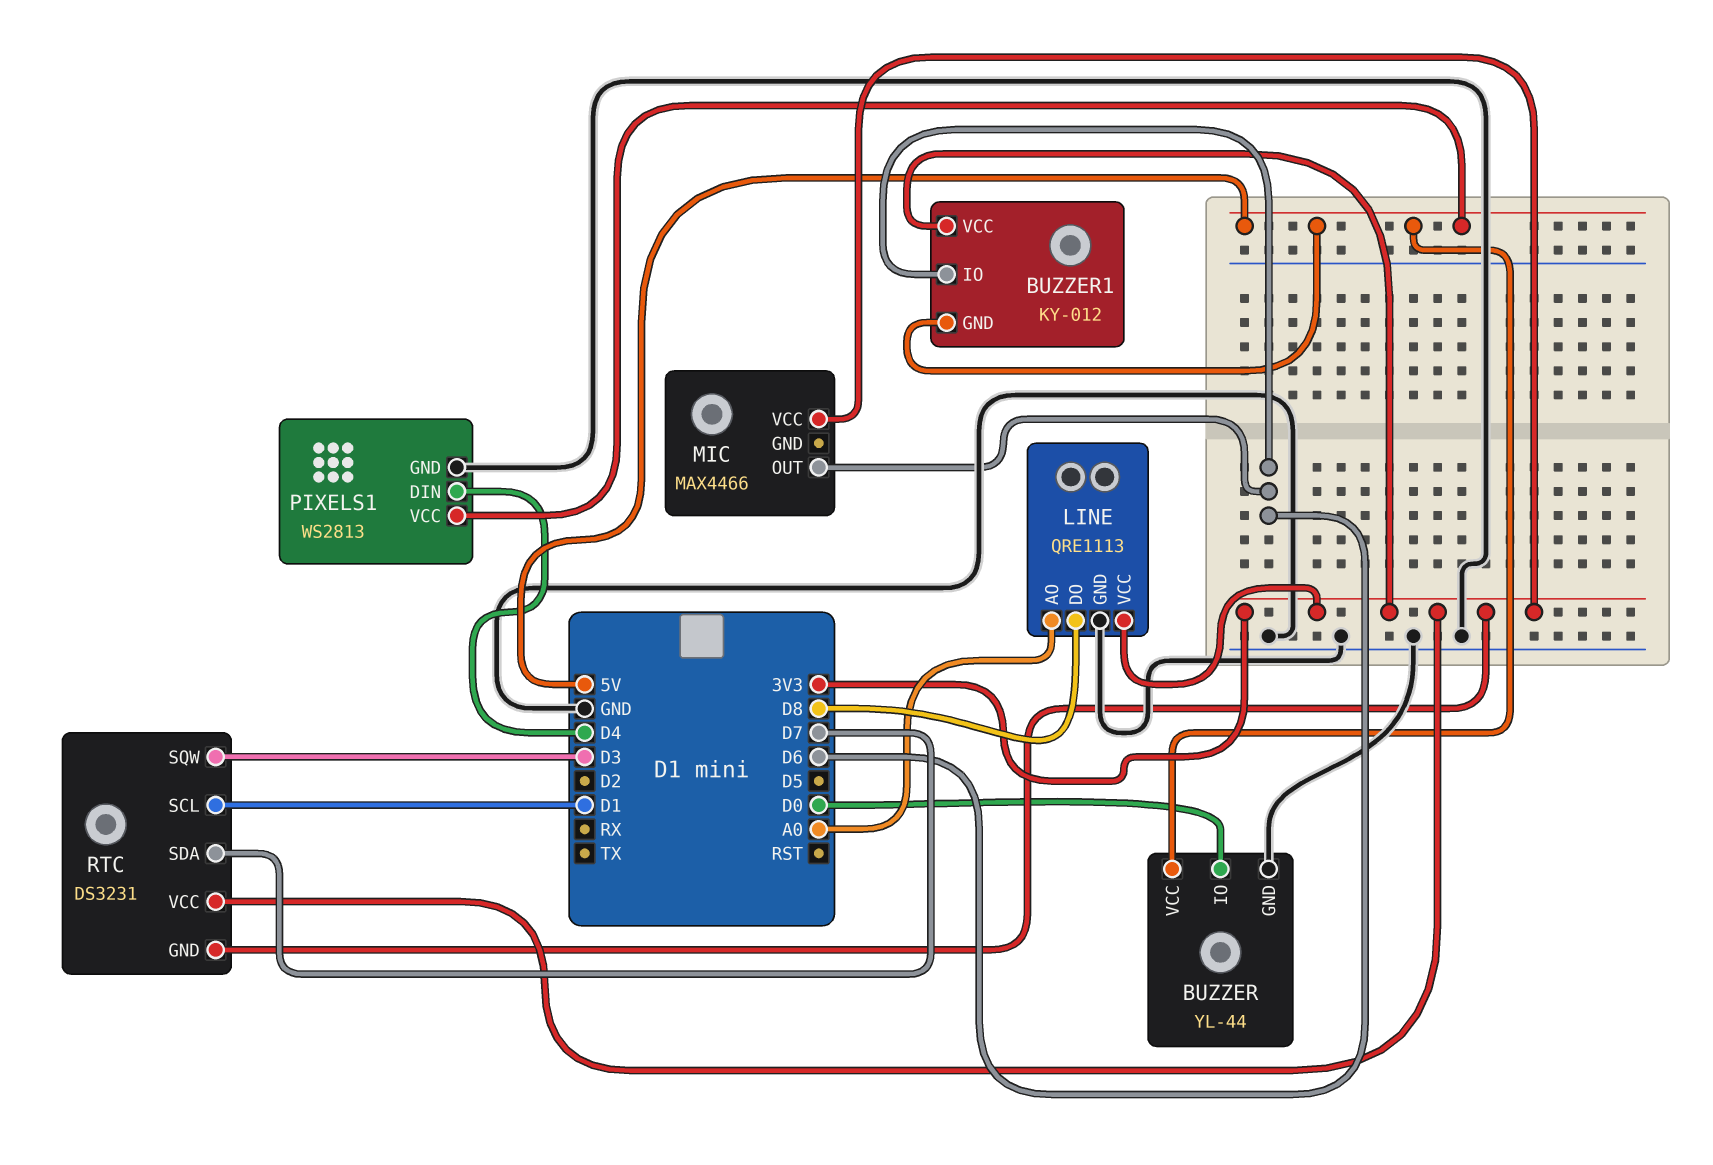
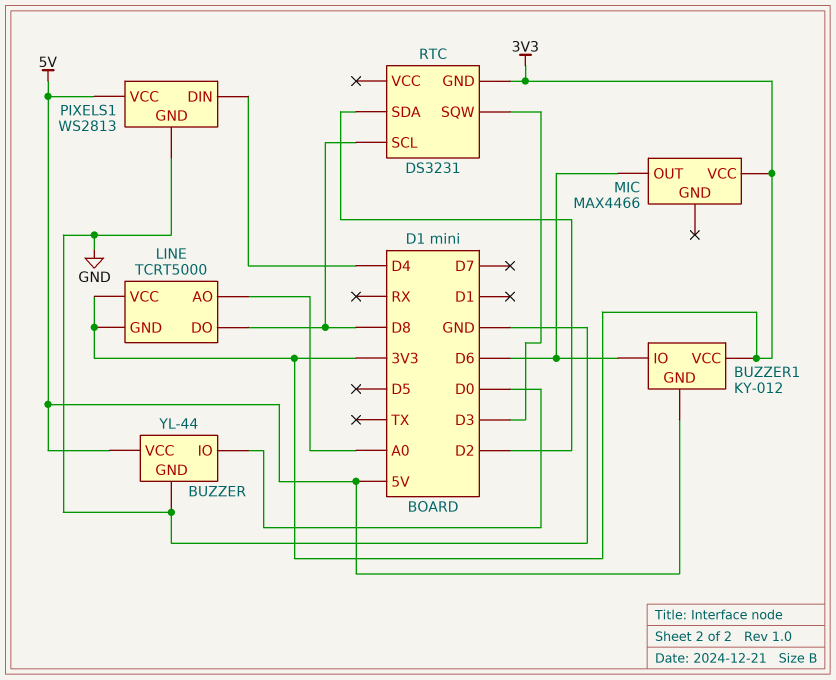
LINE: QRE1113 -> TCRT5000
LINE pin GND: GND -> 3V3
RTC pin SCL: D1 -> D8
RTC pin SDA: D7 -> D2
RTC pin VCC: 3V3 -> none

